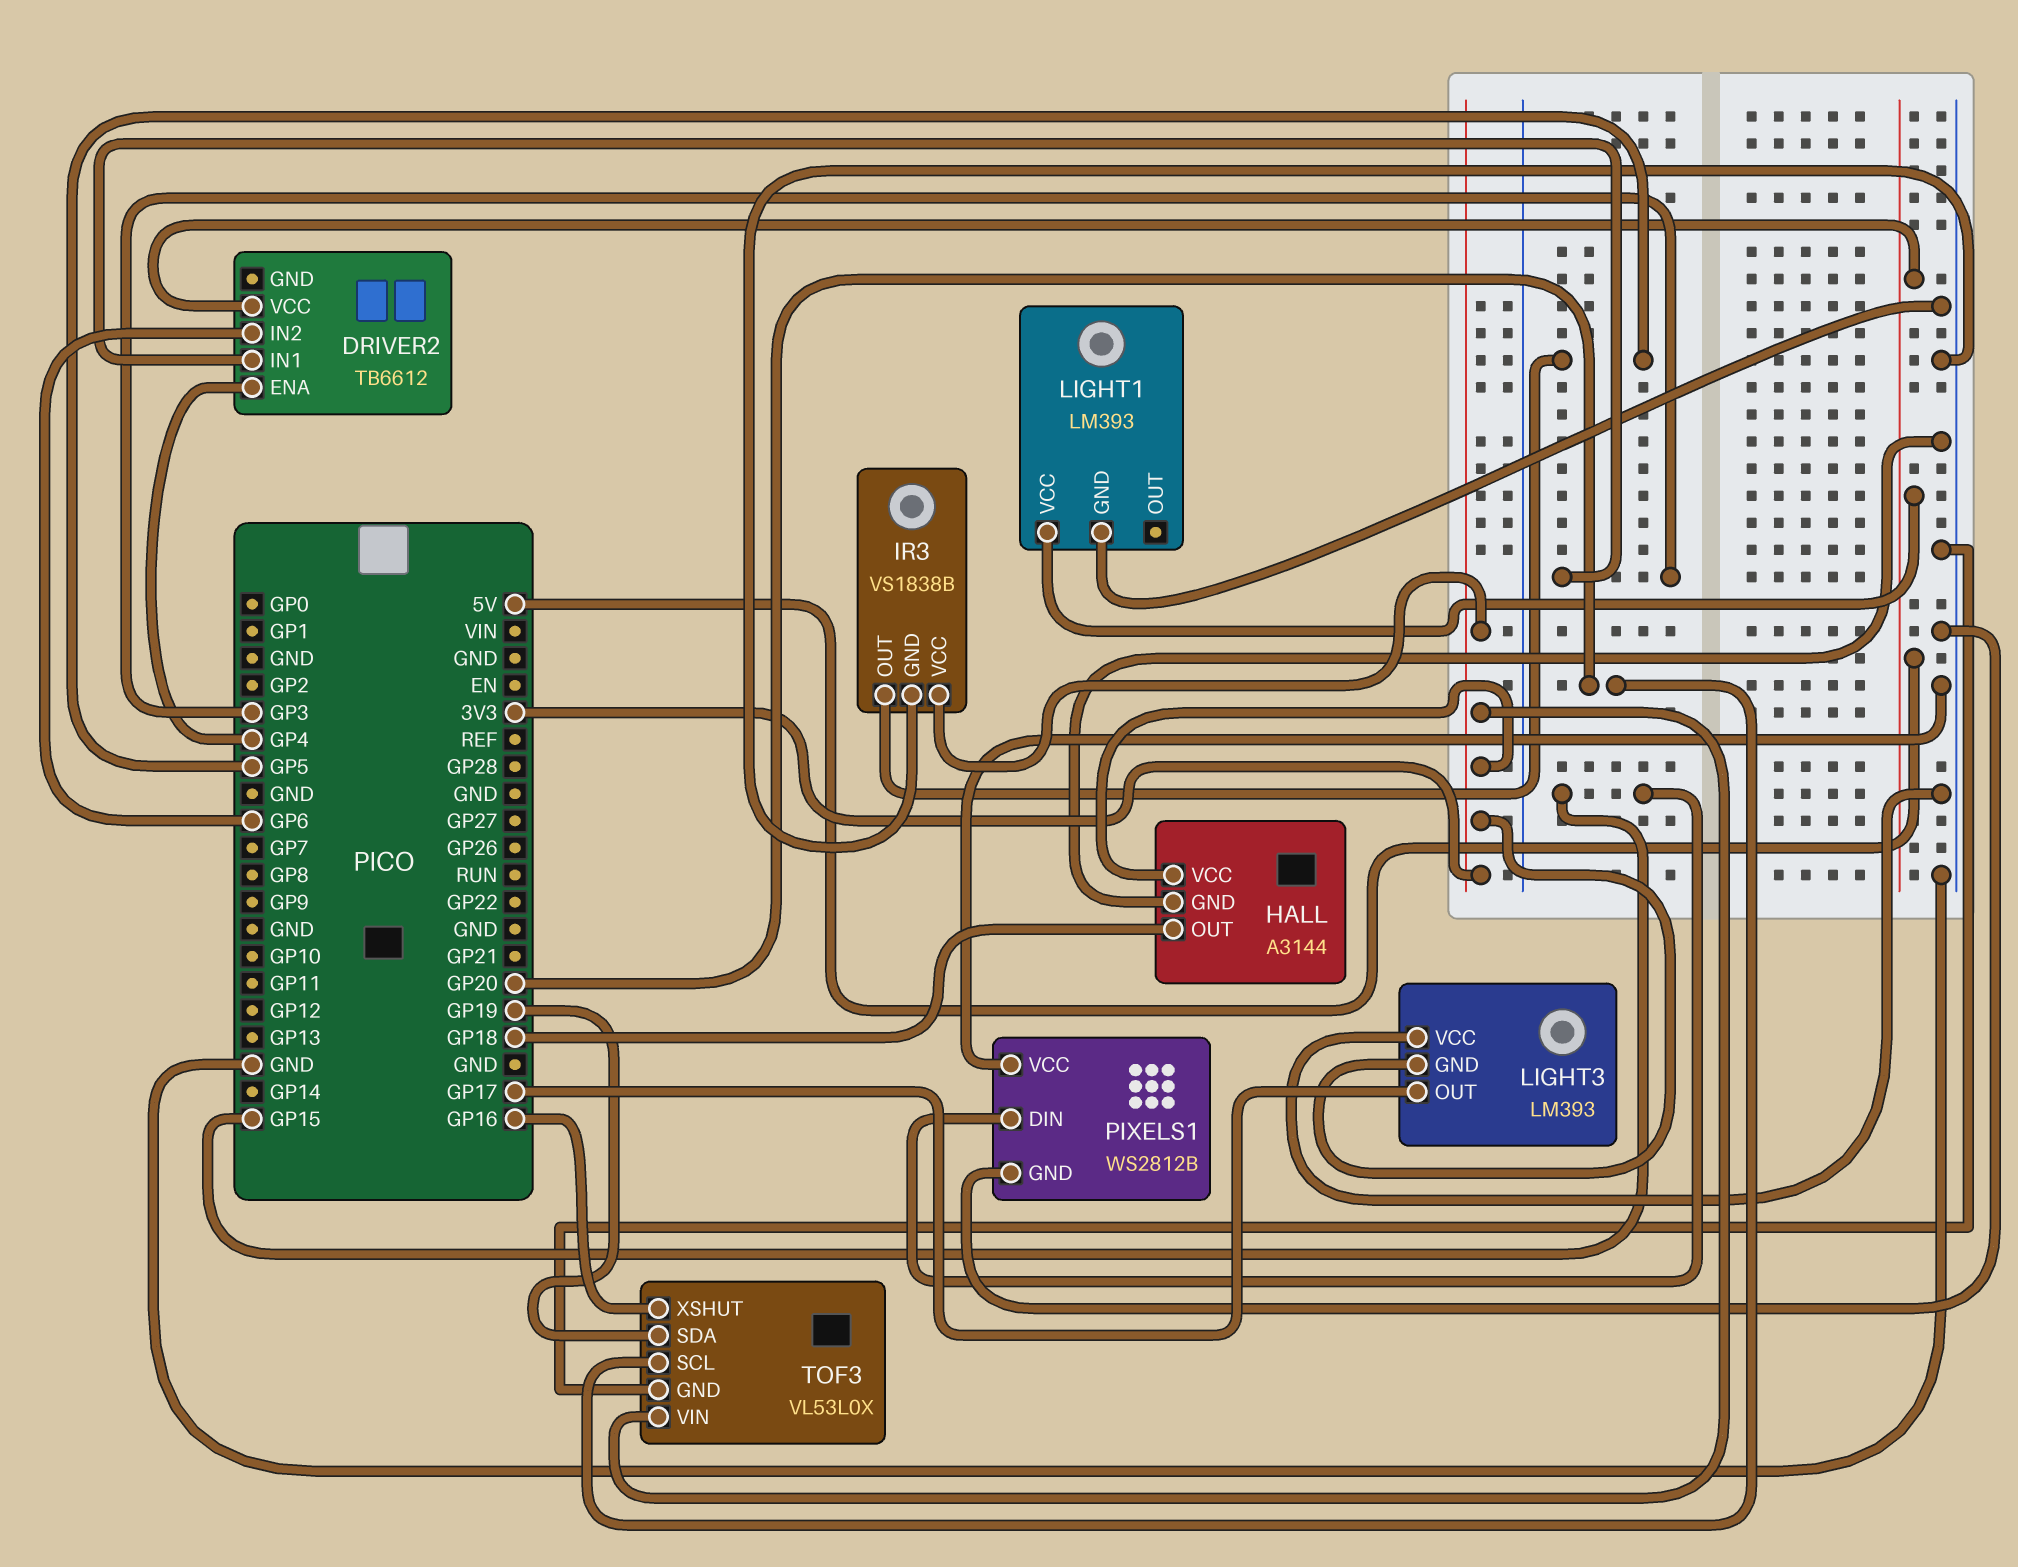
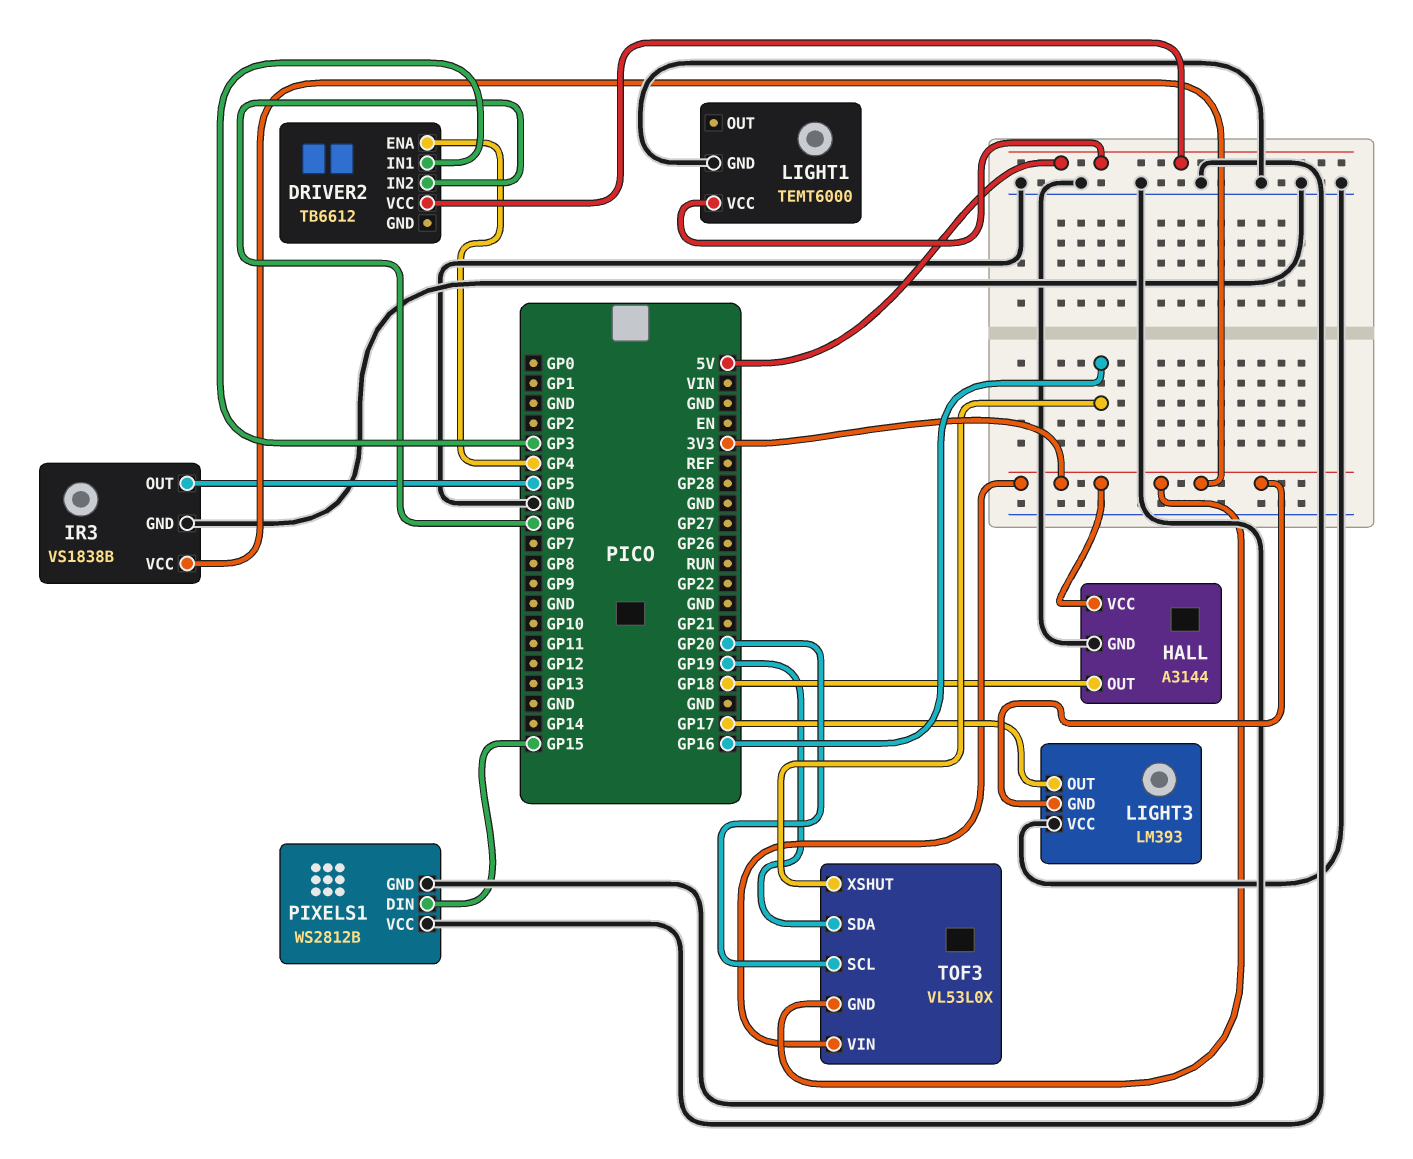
LIGHT1: LM393 -> TEMT6000
TOF3 pin GND: GND -> 3V3

